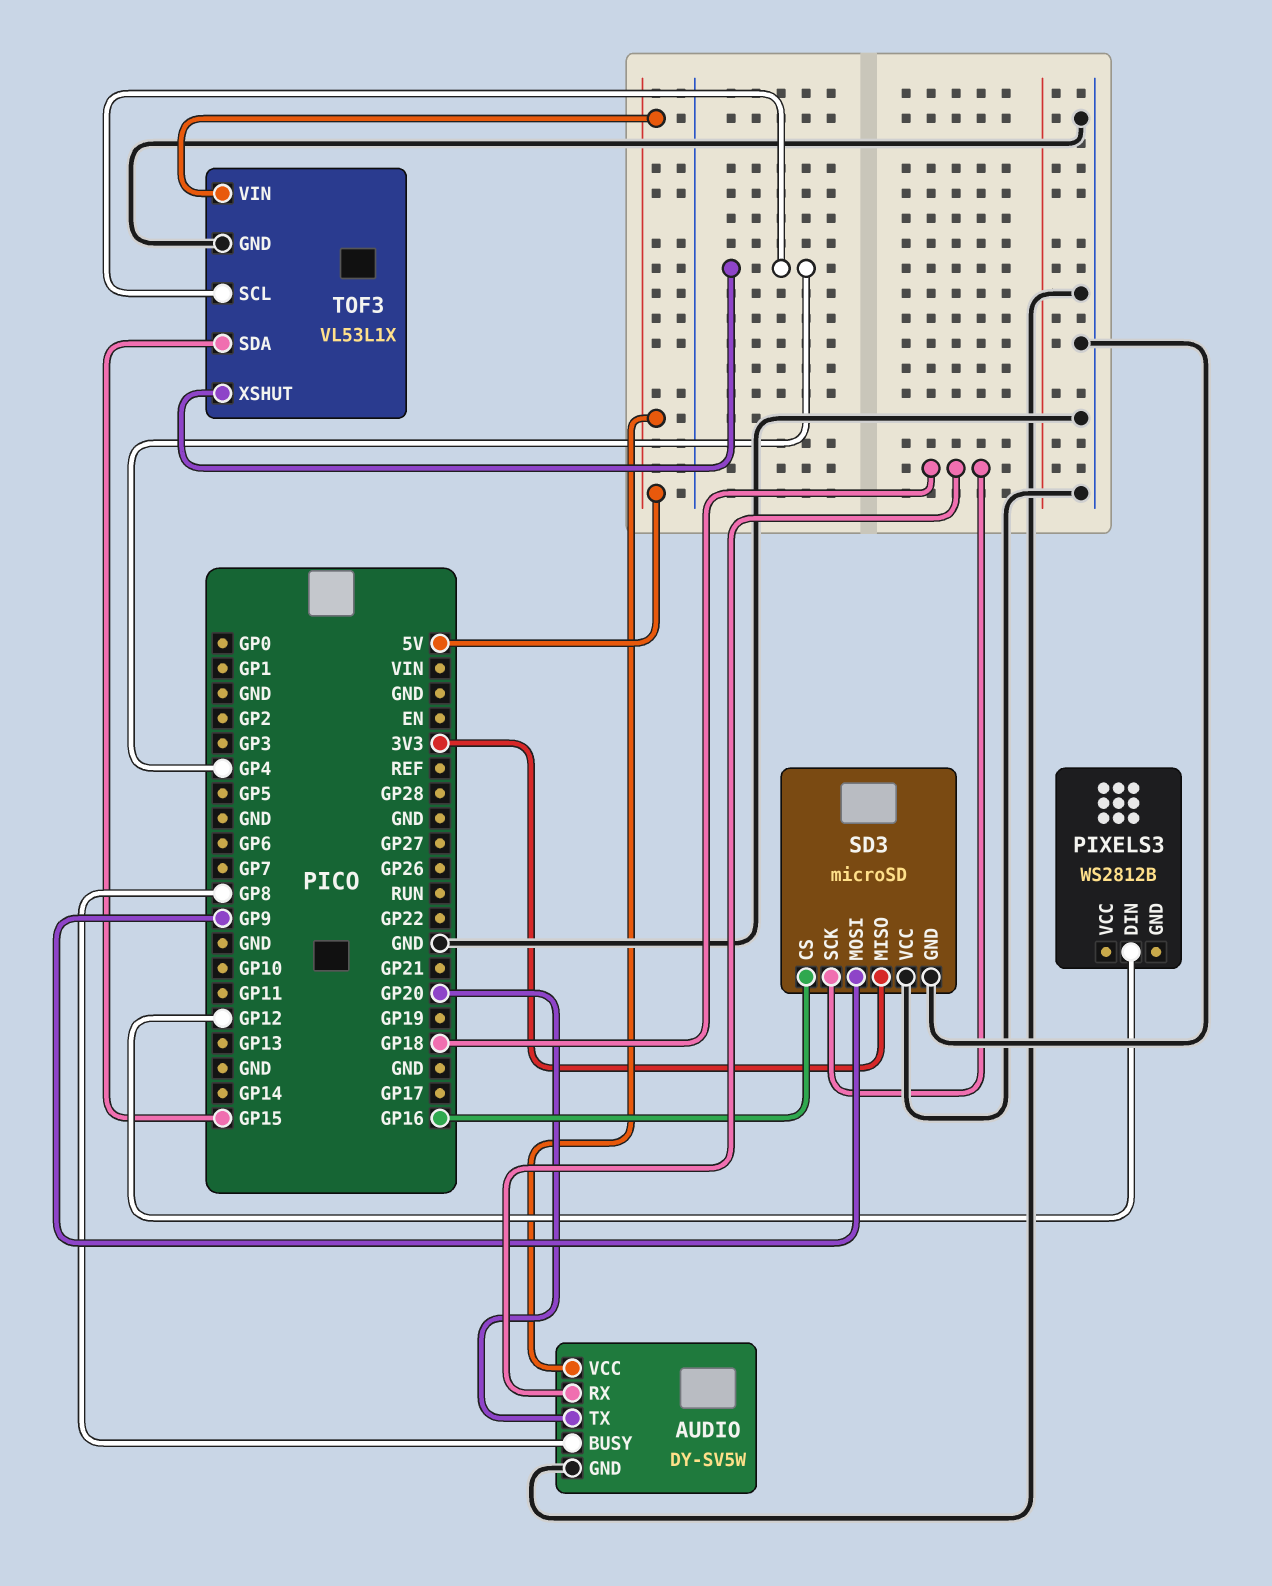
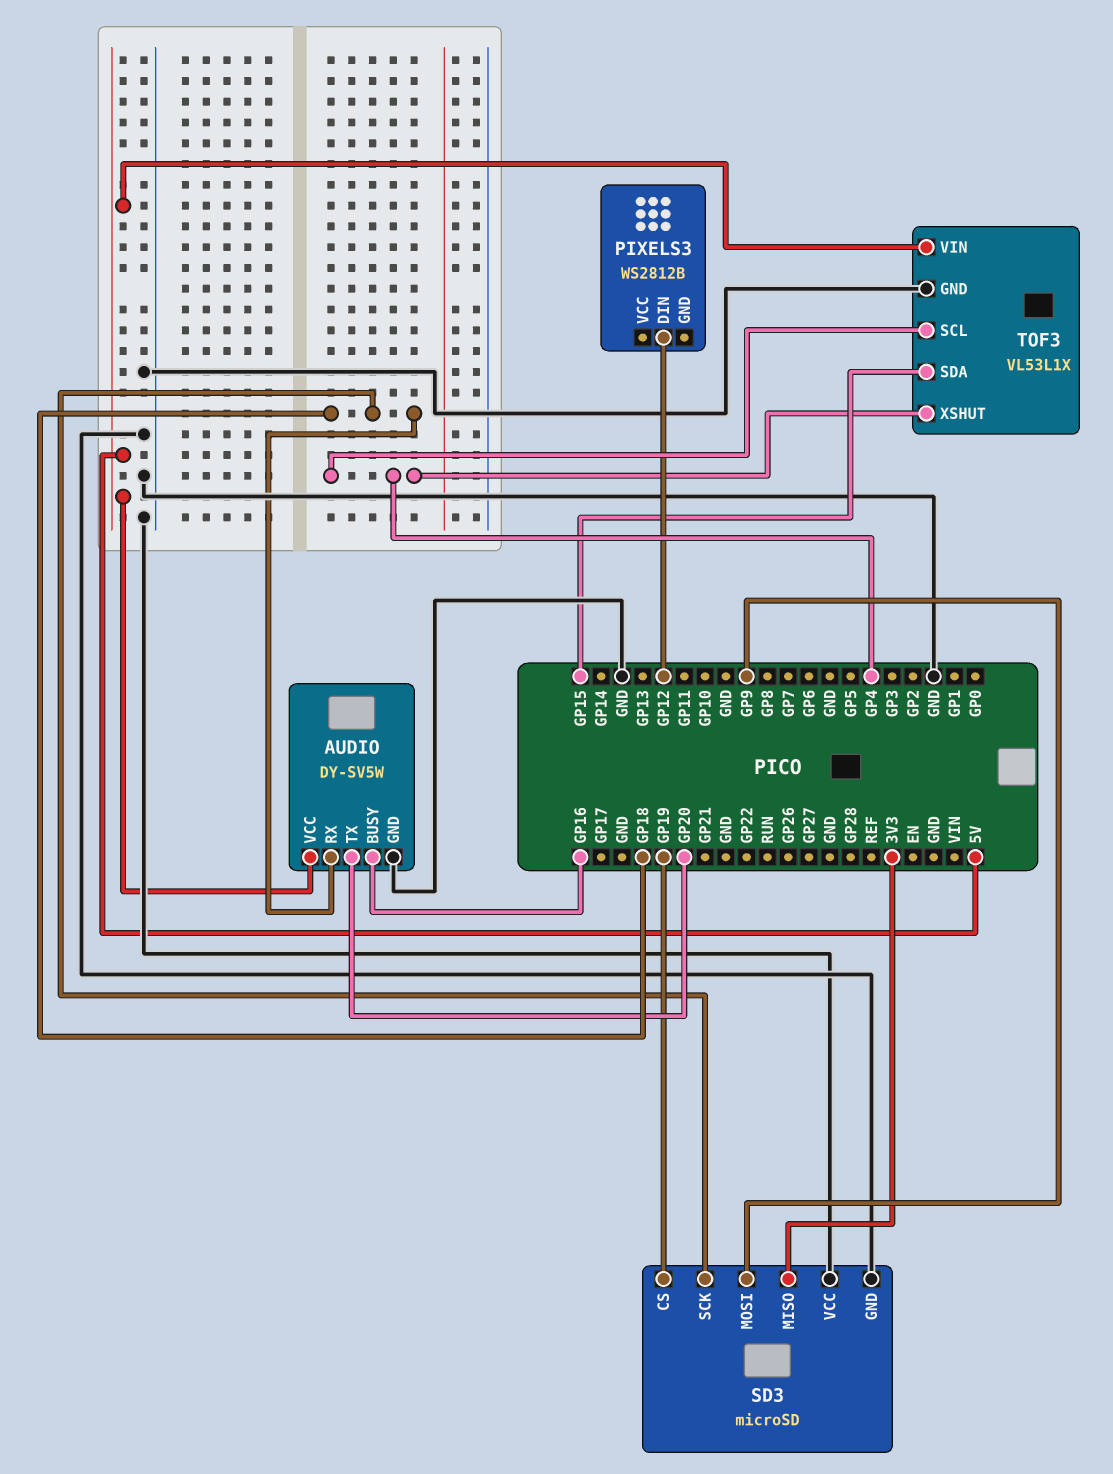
AUDIO pin BUSY: GP8 -> GP16
SD3 pin CS: GP16 -> GP19

